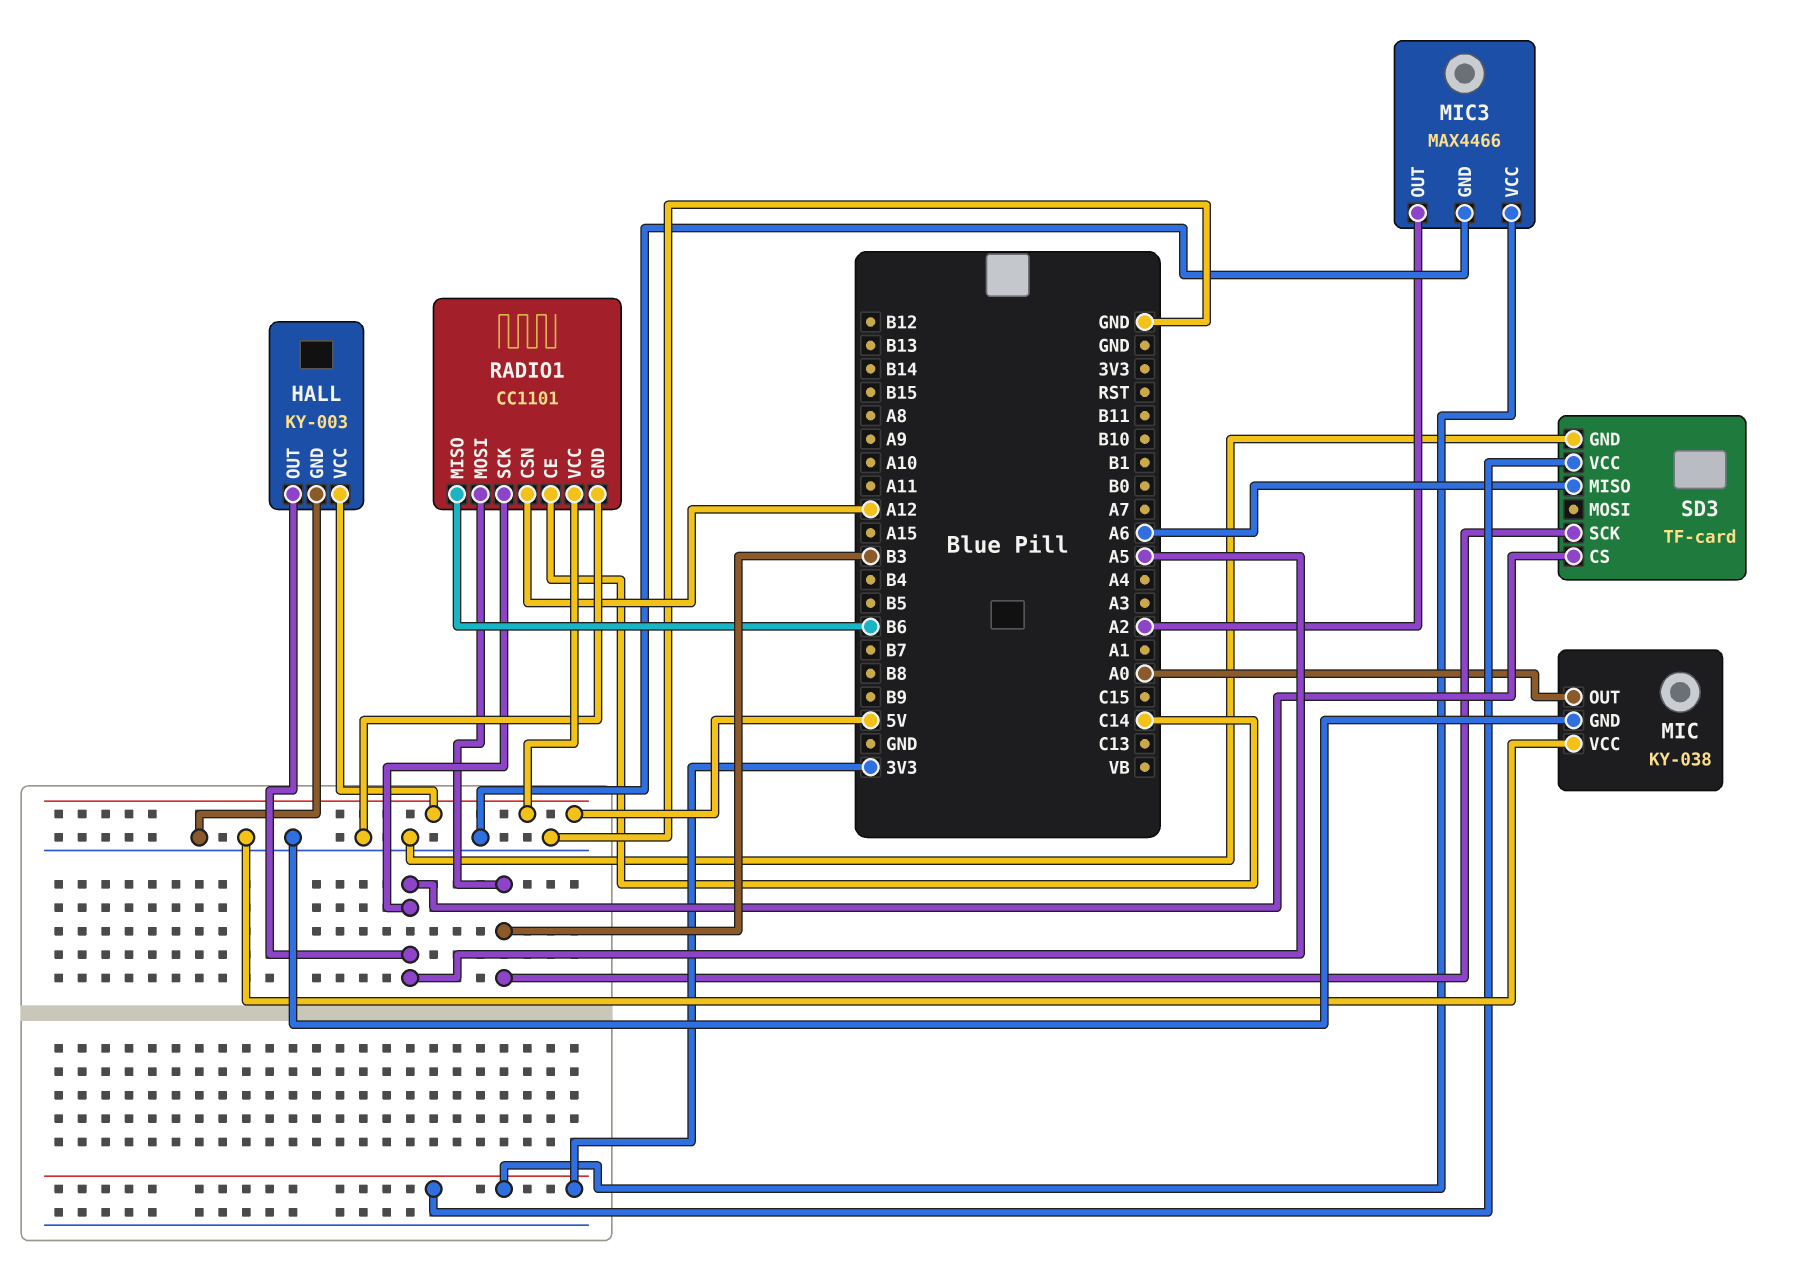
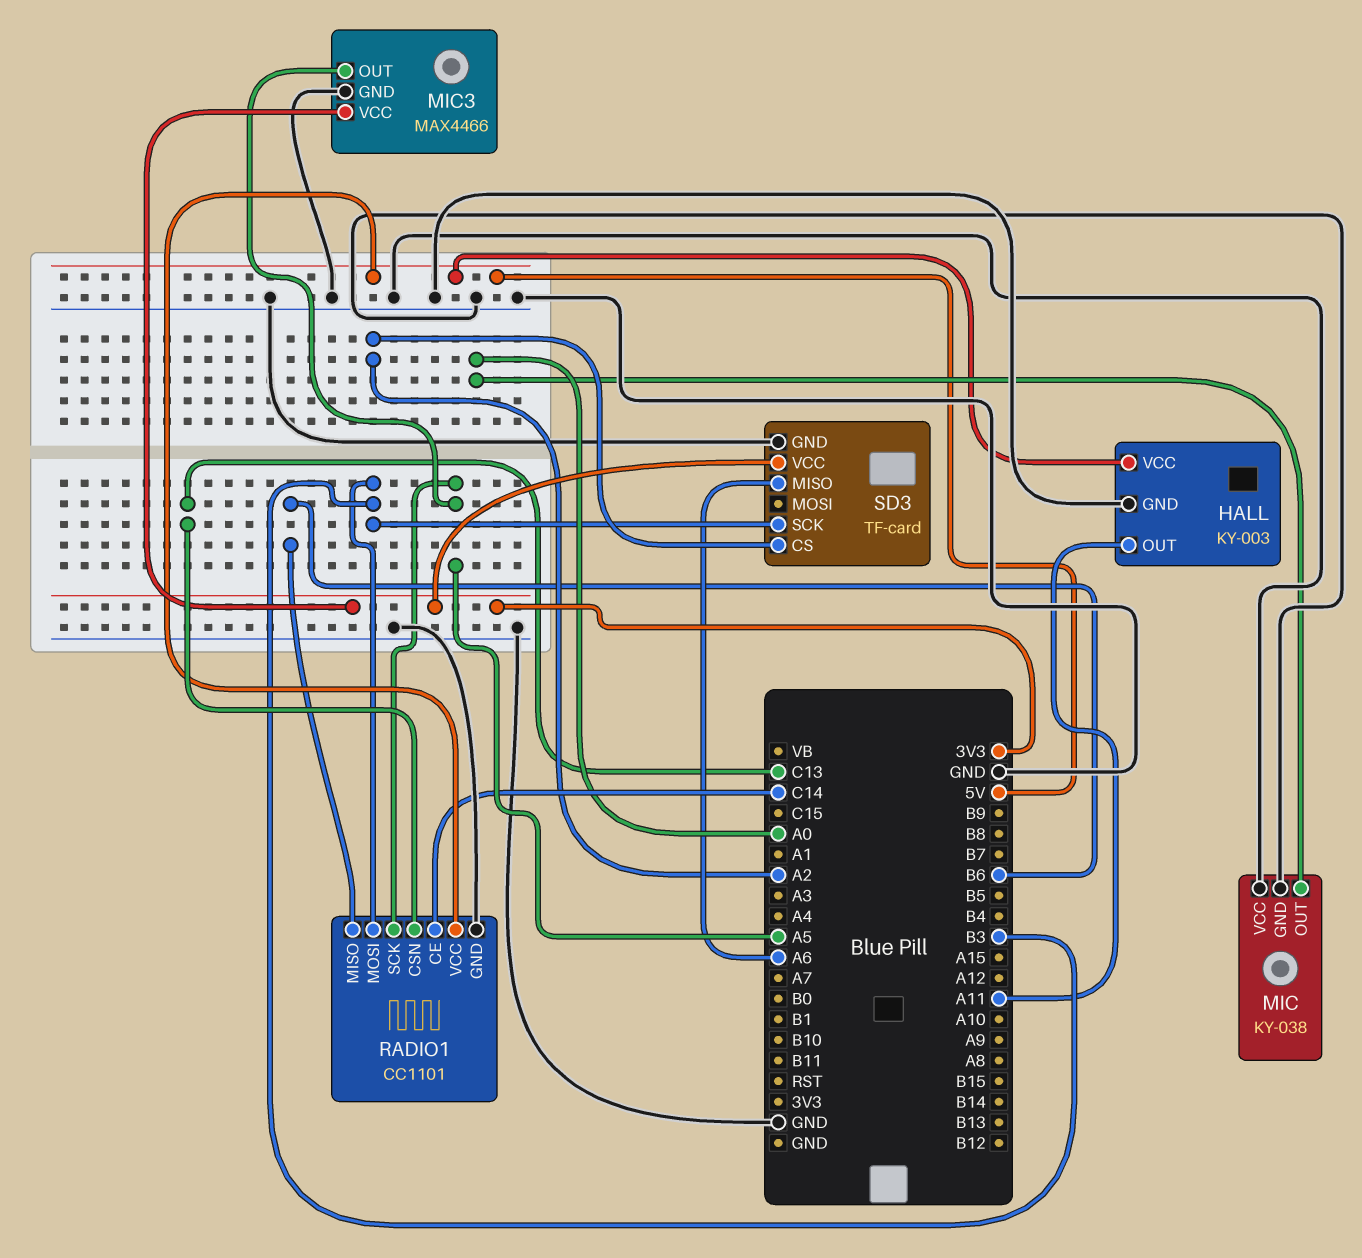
HALL pin OUT: A5 -> A11
MIC3 pin OUT: A2 -> A5
RADIO1 pin CSN: A12 -> C13
SD3 pin CS: A5 -> A2

